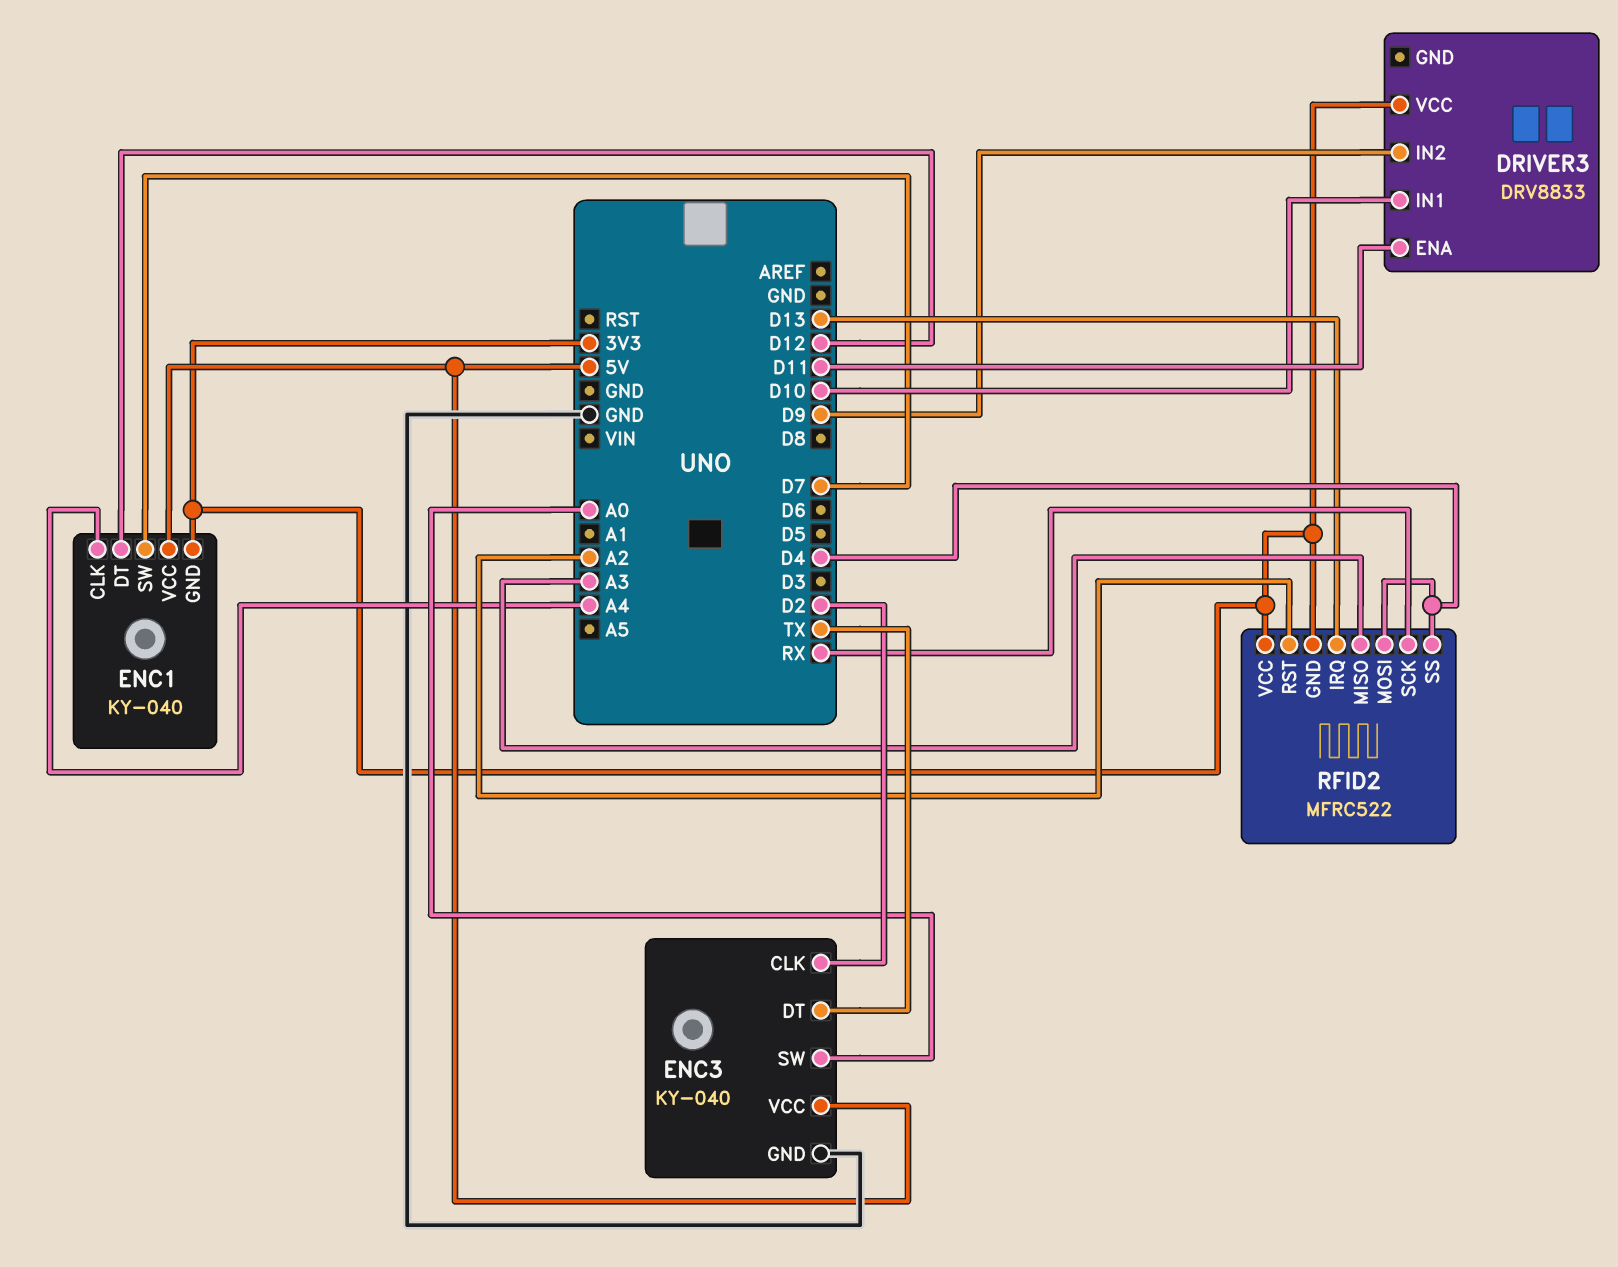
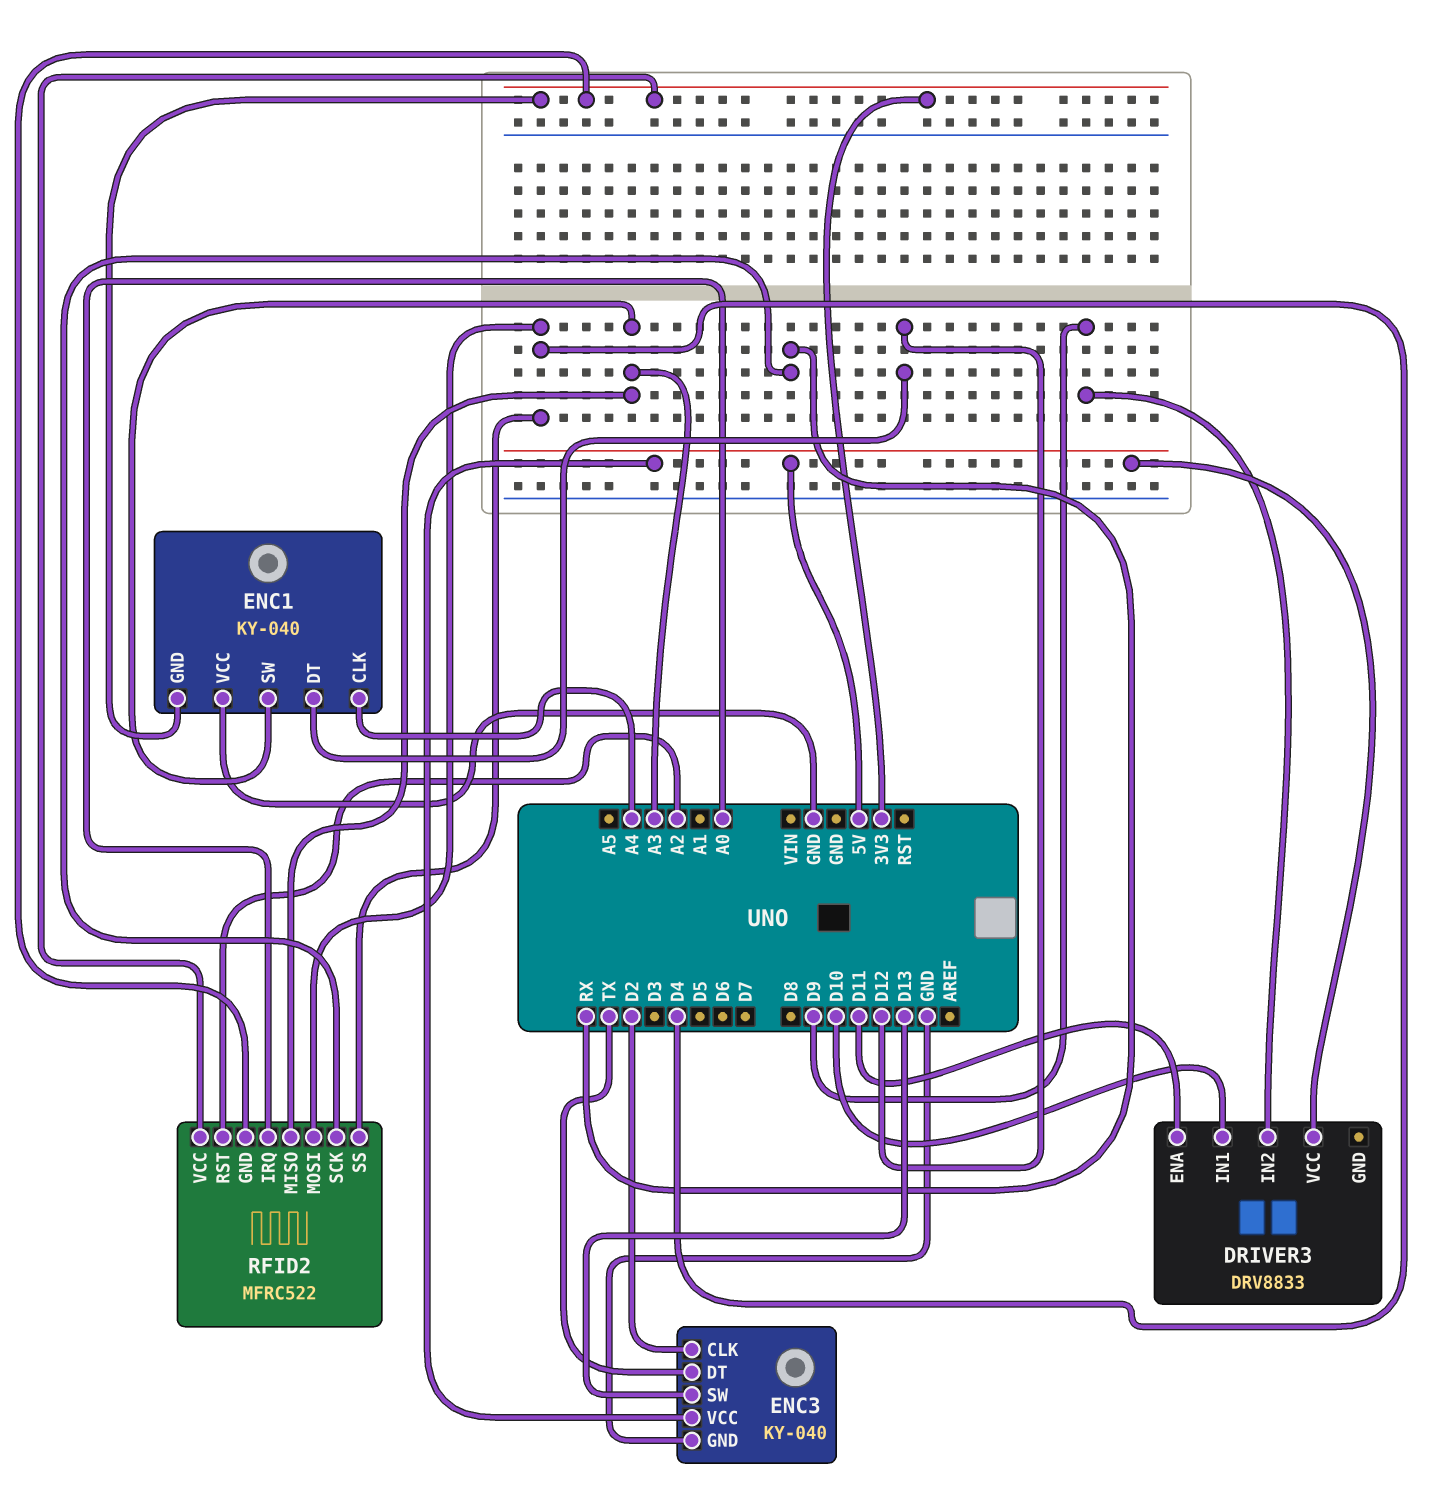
DRIVER3 pin VCC: 3V3 -> 5V
ENC1 pin SW: D7 -> A3
ENC1 pin VCC: 5V -> GND
ENC3 pin SW: A0 -> D13
RFID2 pin IRQ: D13 -> A0

